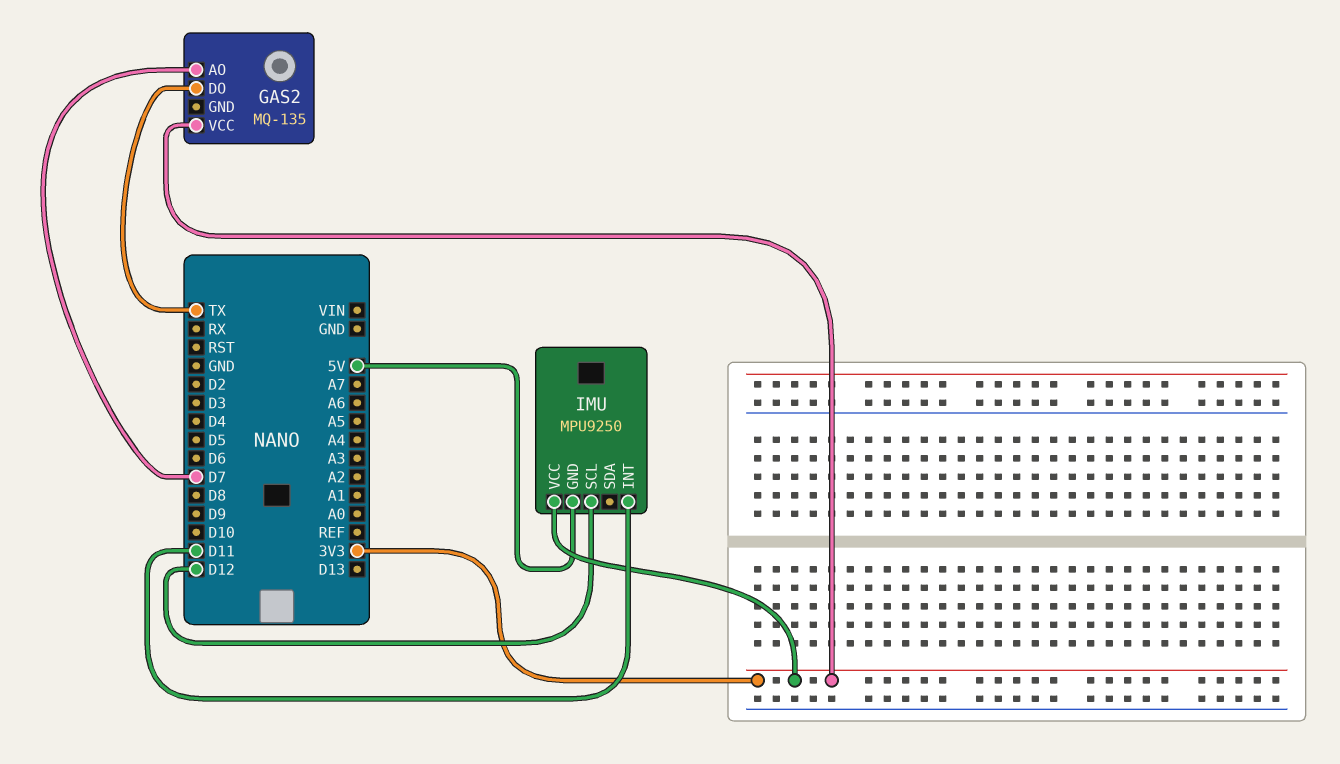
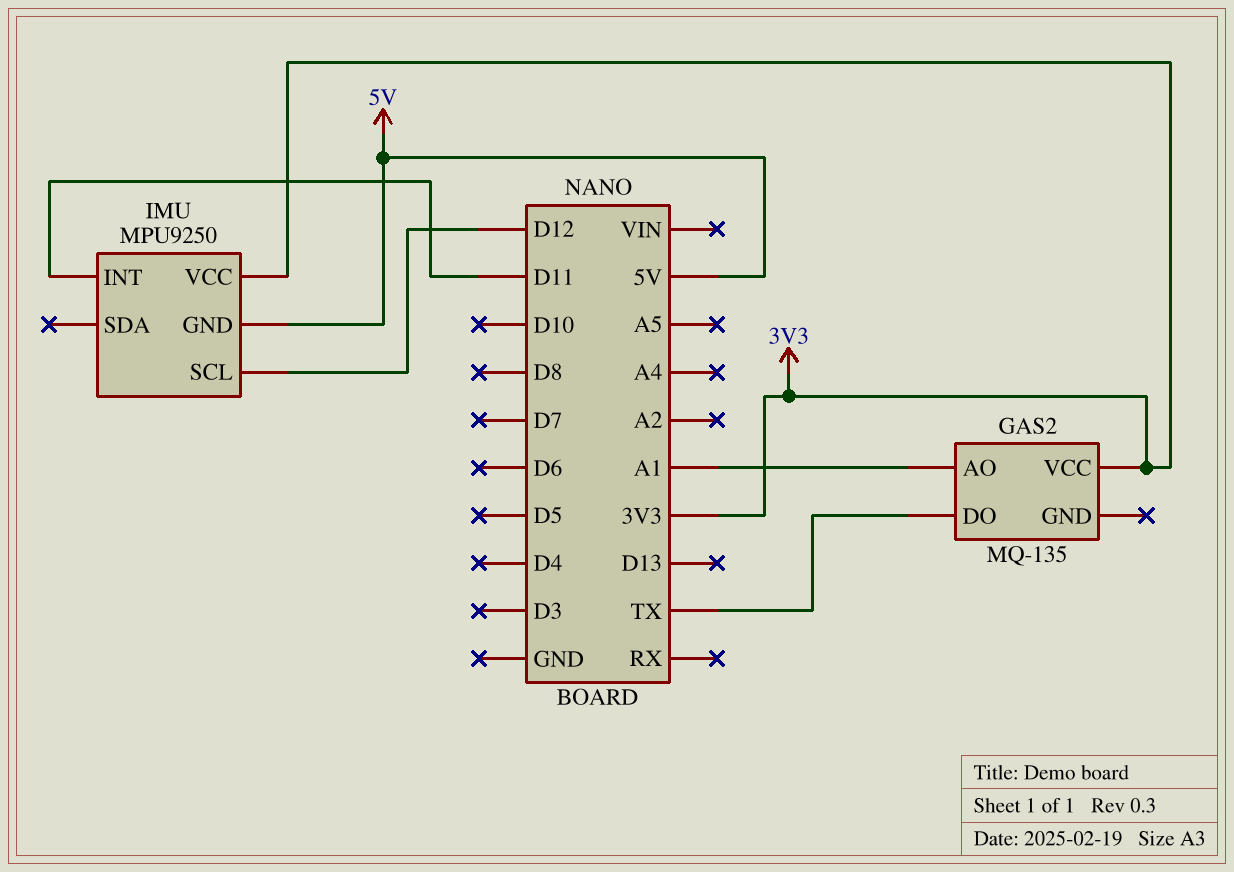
GAS2 pin AO: D7 -> A1

